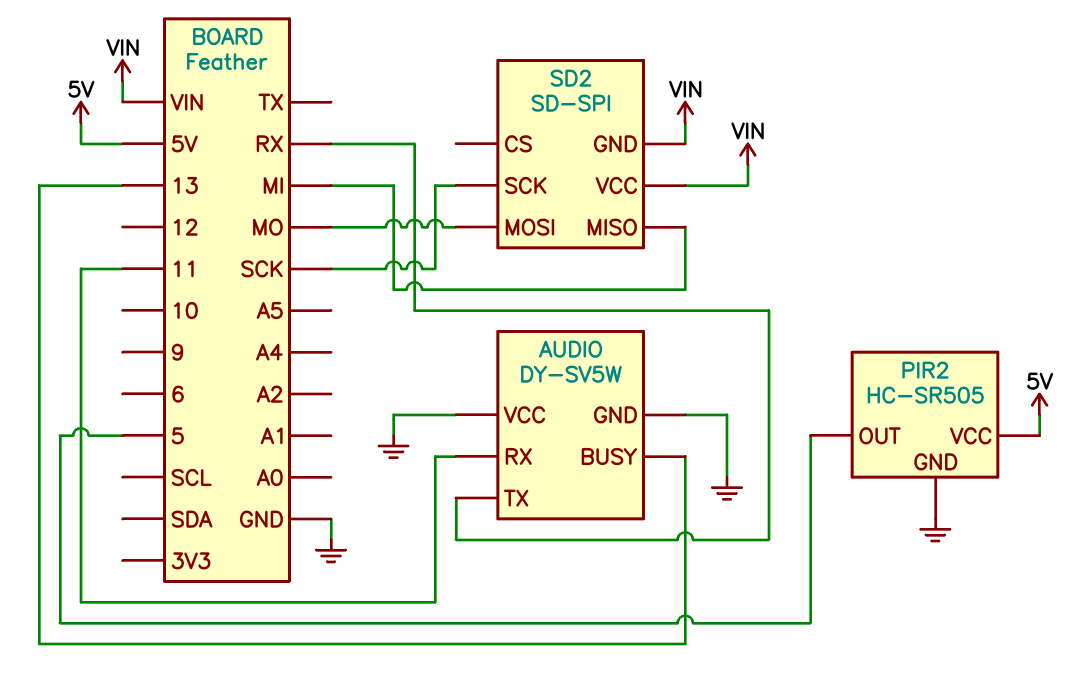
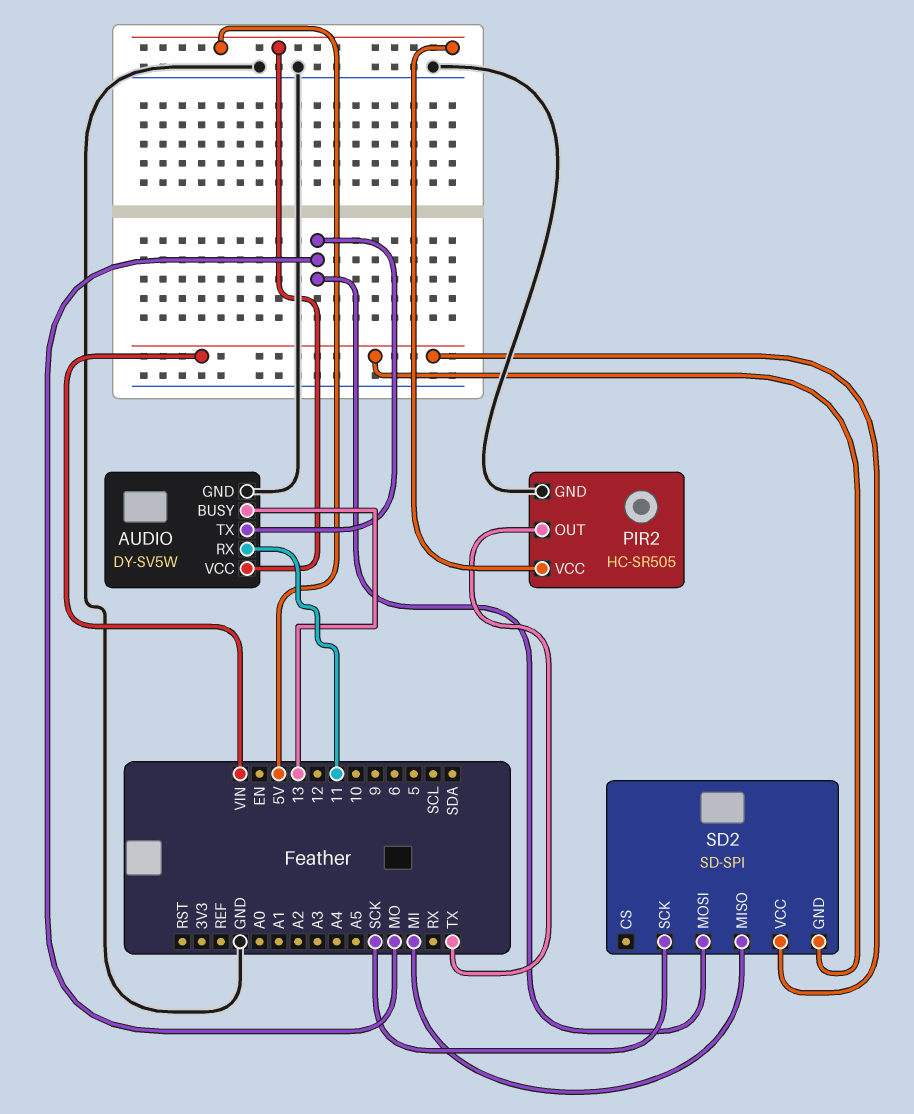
AUDIO pin TX: RX -> MO
AUDIO pin VCC: GND -> 5V
PIR2 pin OUT: 5 -> TX

